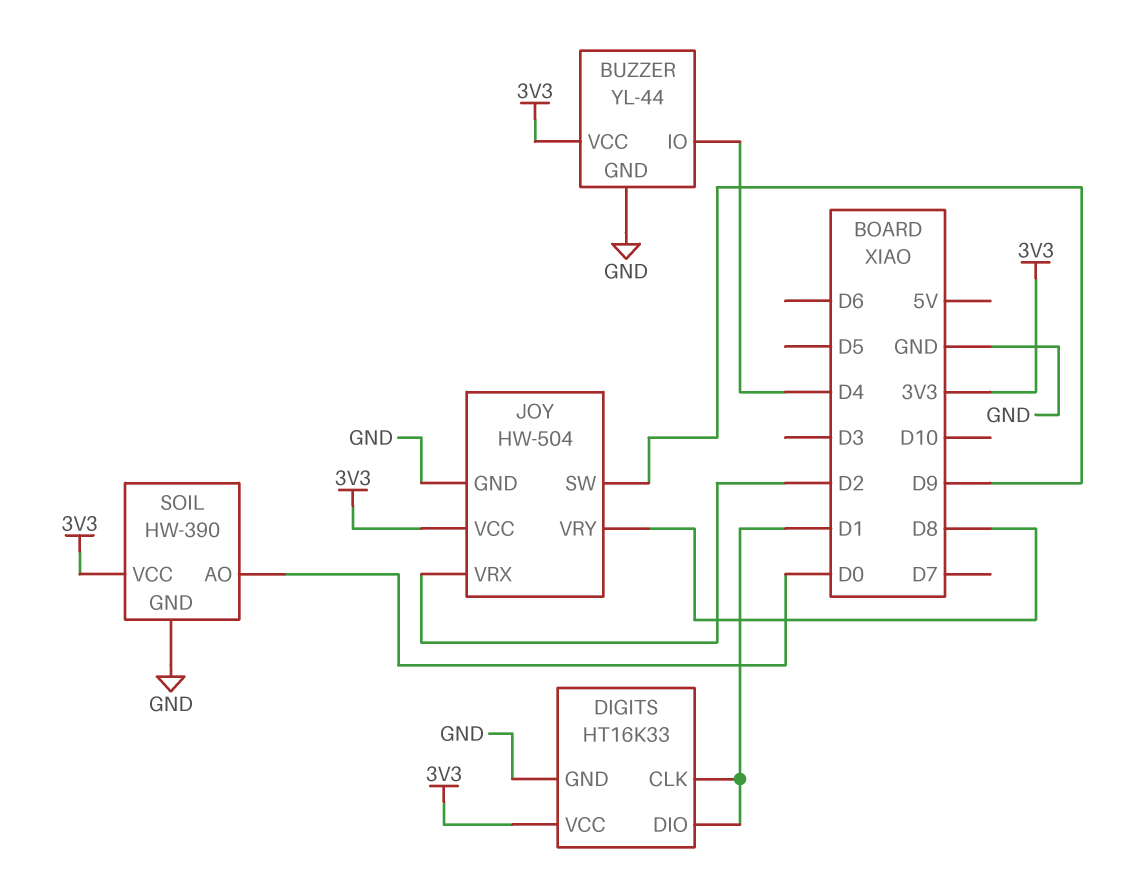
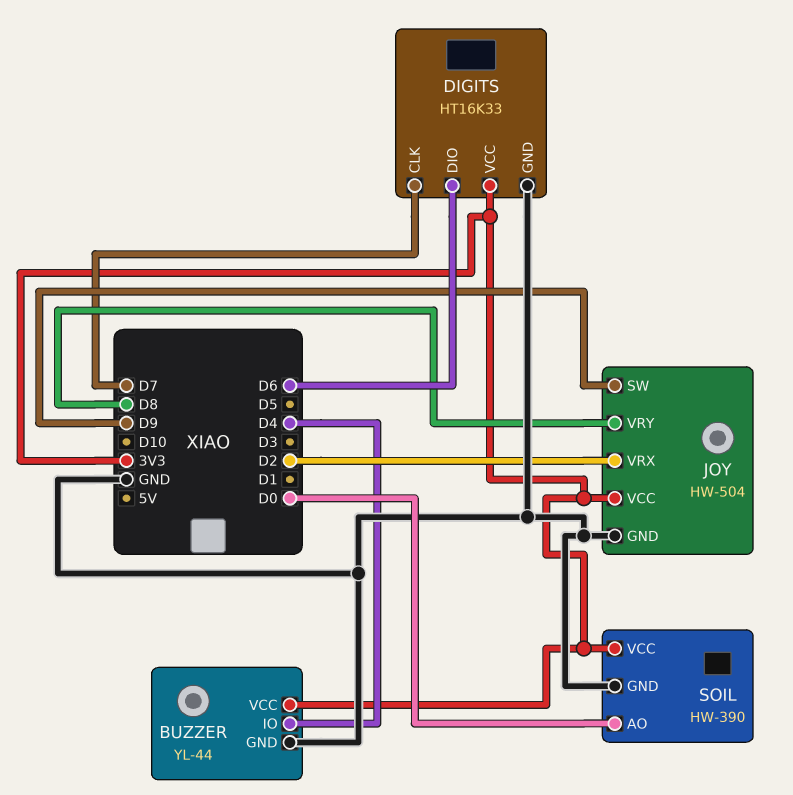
DIGITS pin CLK: D1 -> D7
DIGITS pin DIO: D1 -> D6

